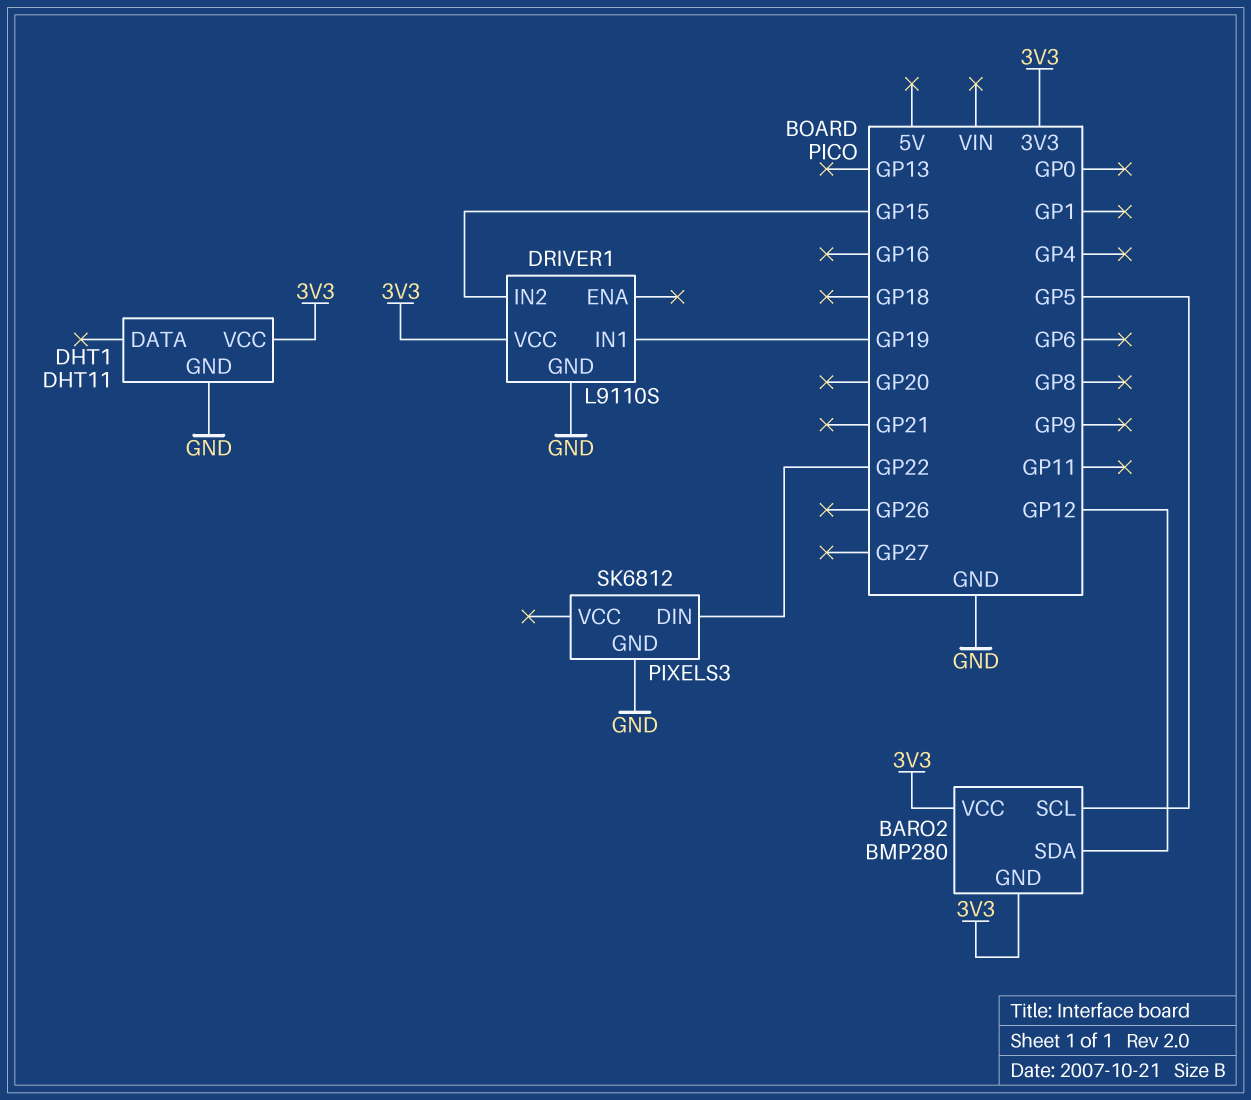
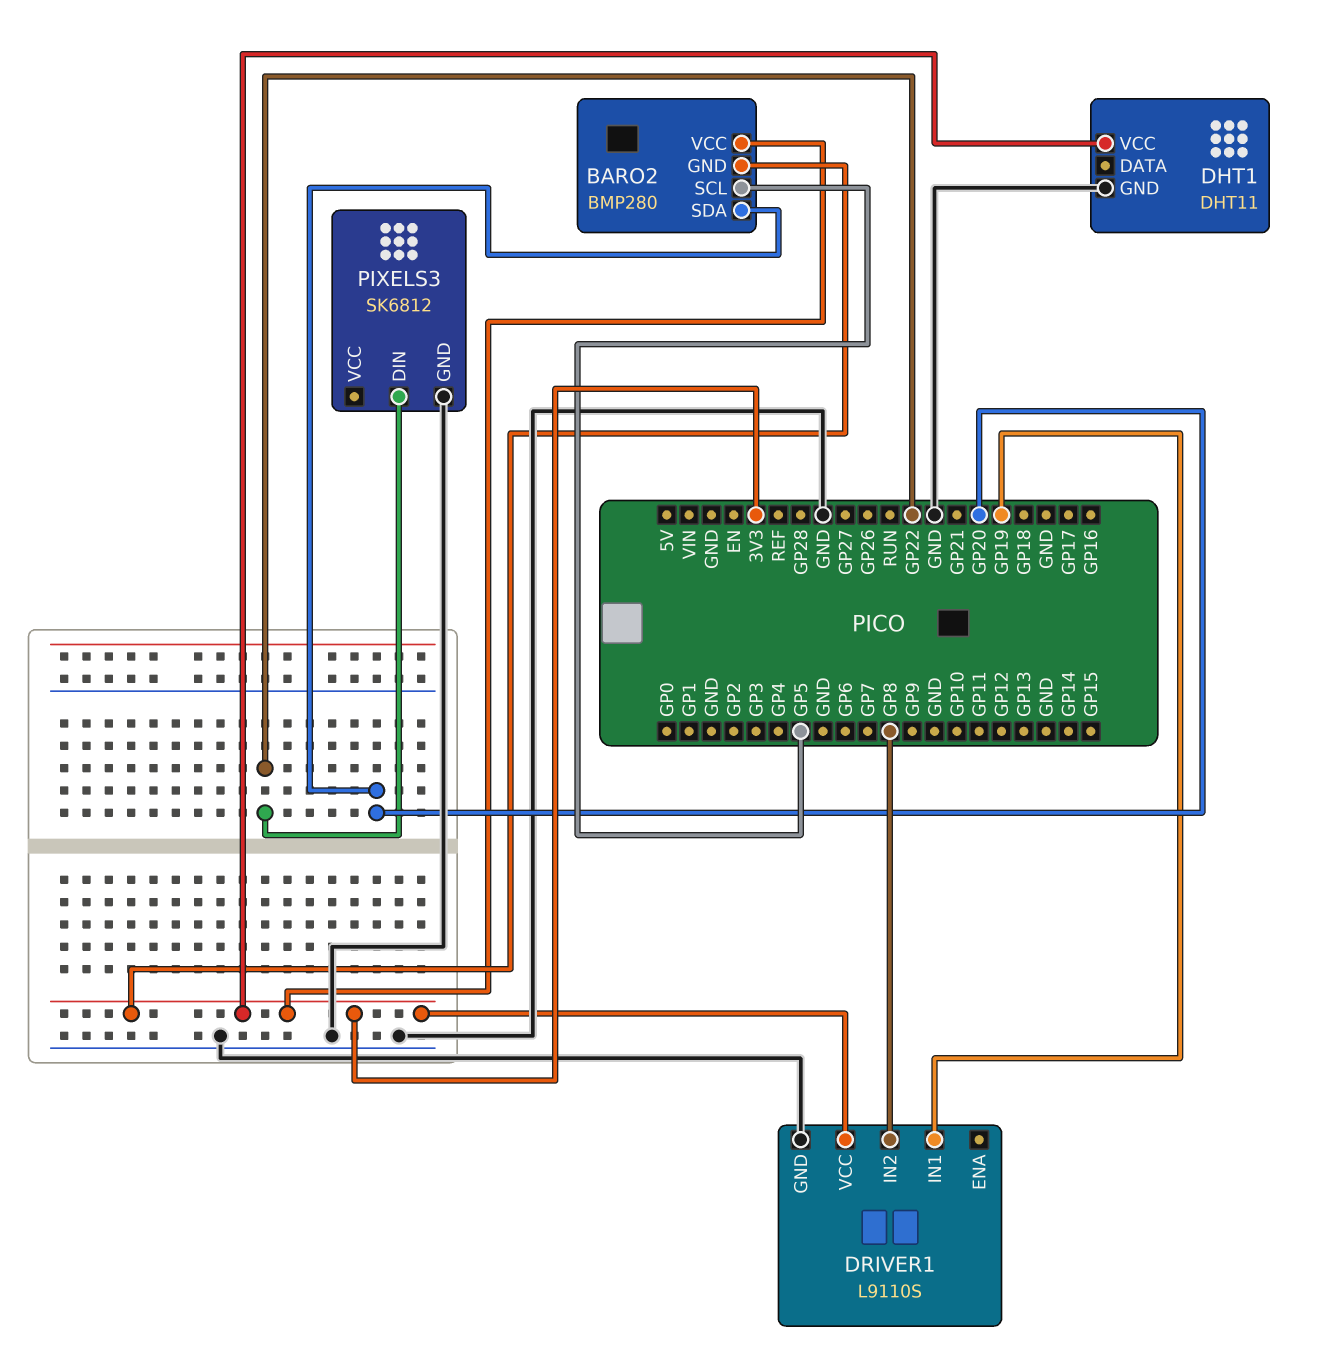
BARO2 pin SDA: GP12 -> GP20
DRIVER1 pin IN2: GP15 -> GP8

